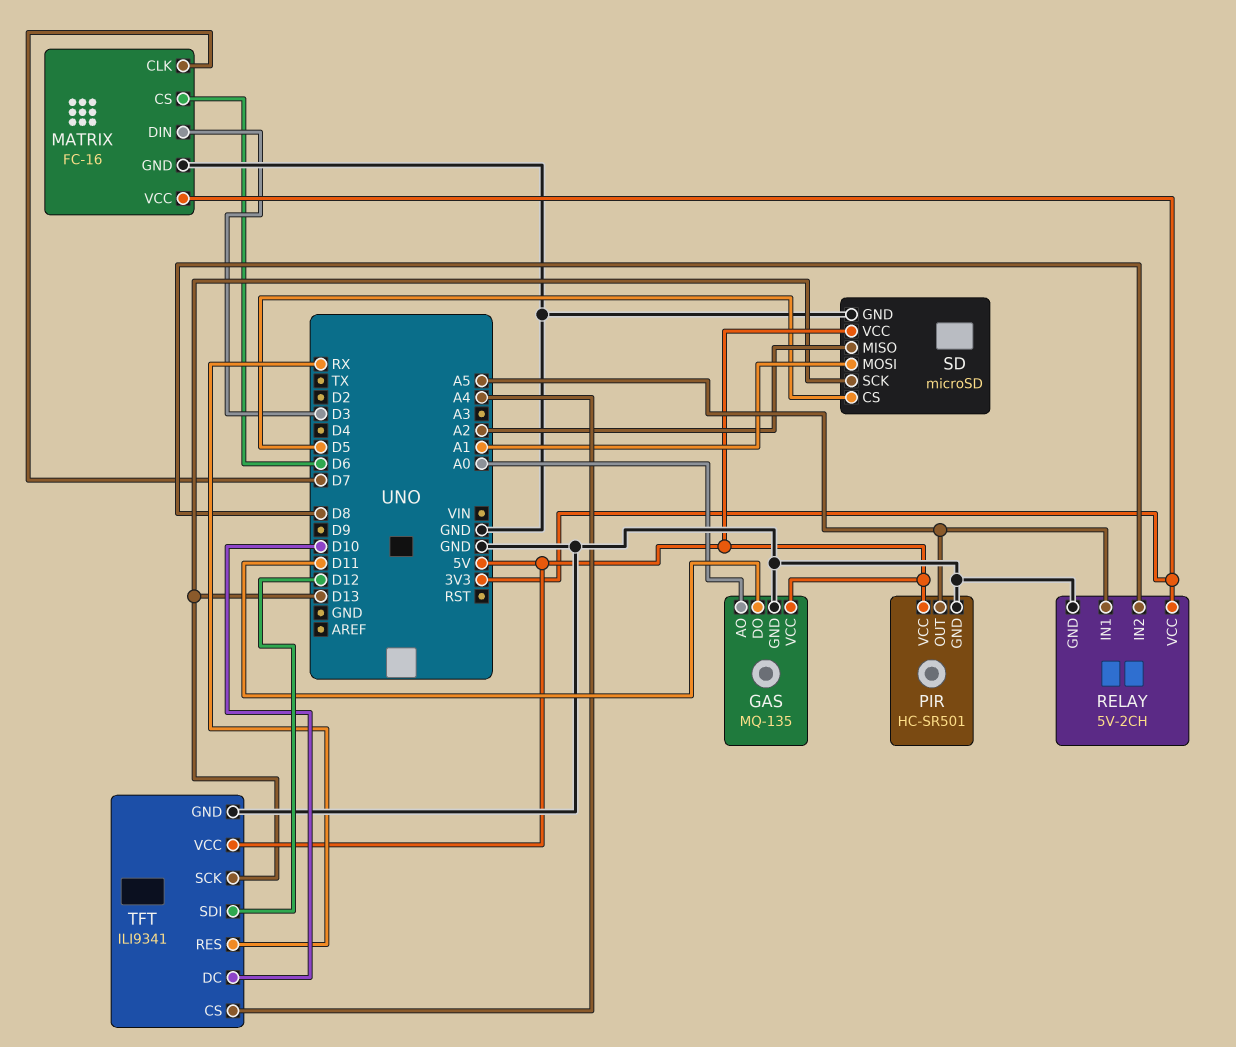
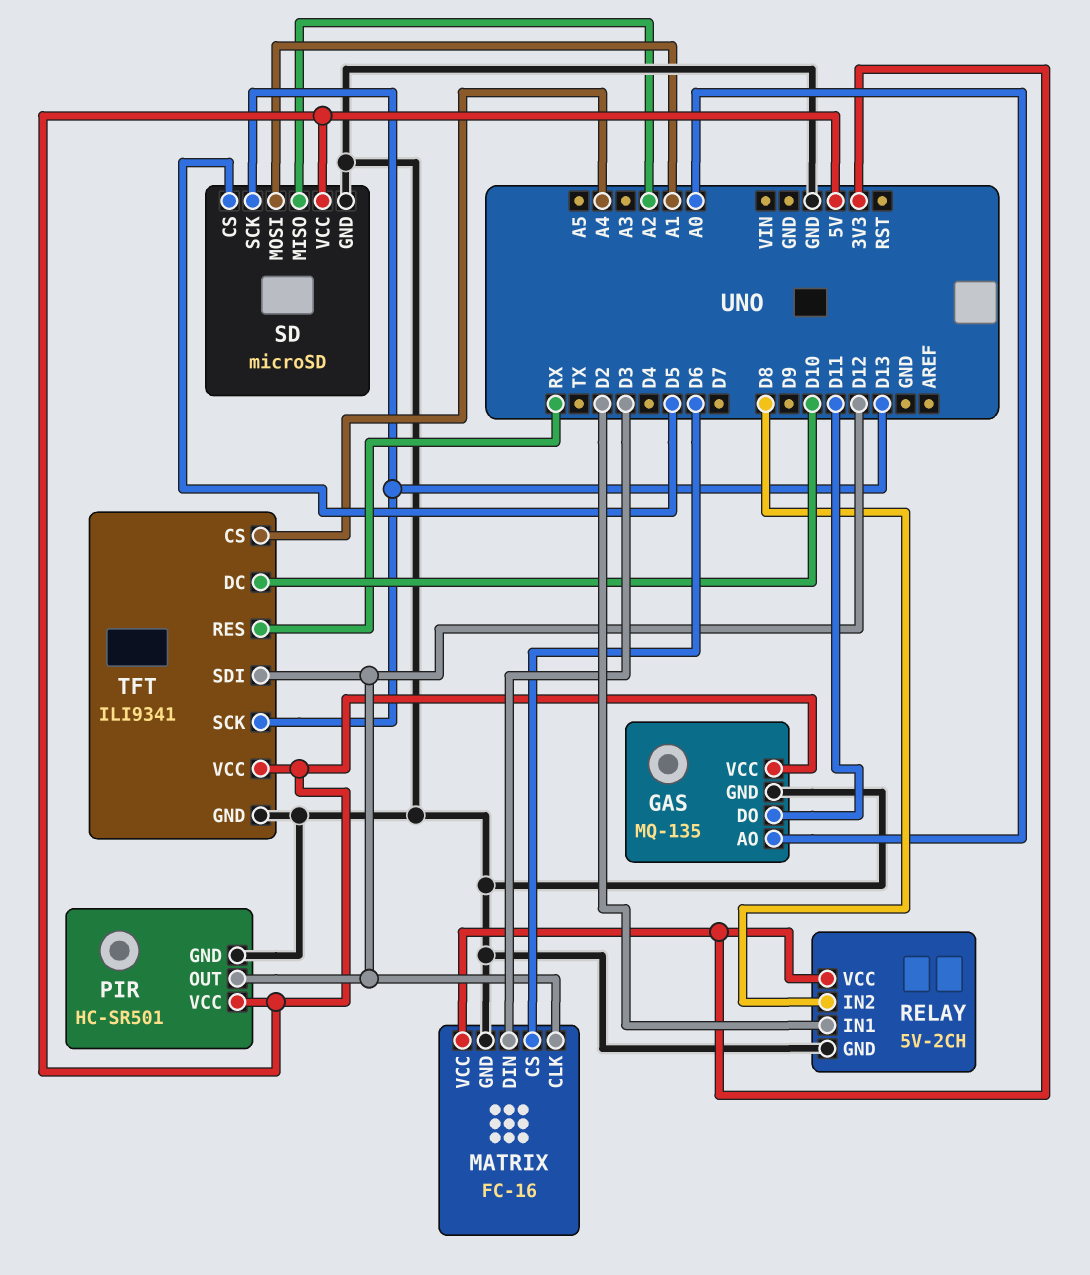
MATRIX pin CLK: D7 -> D12
PIR pin OUT: A5 -> D12
RELAY pin IN1: A5 -> D2

